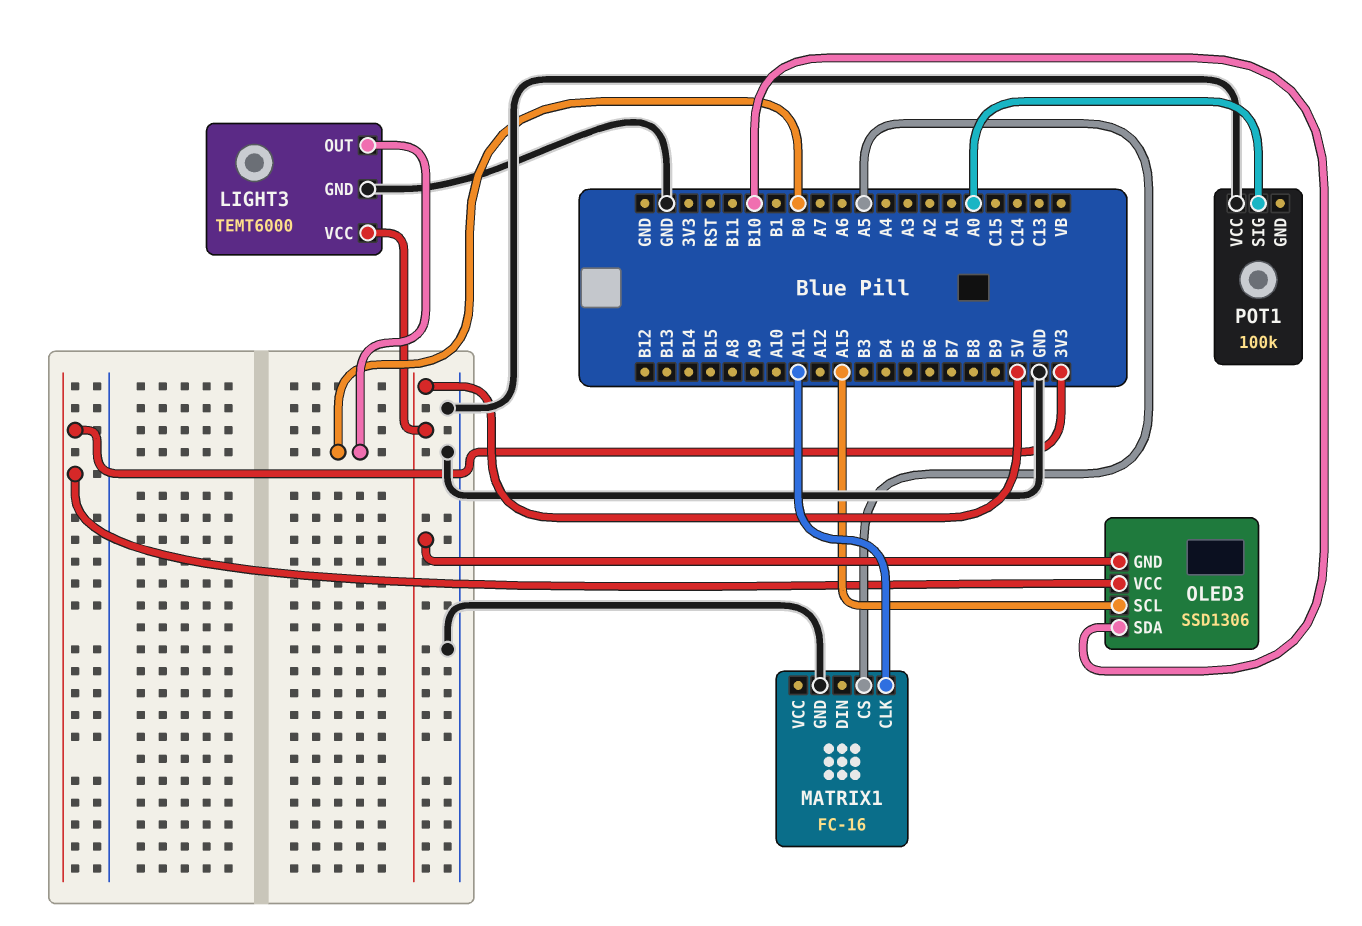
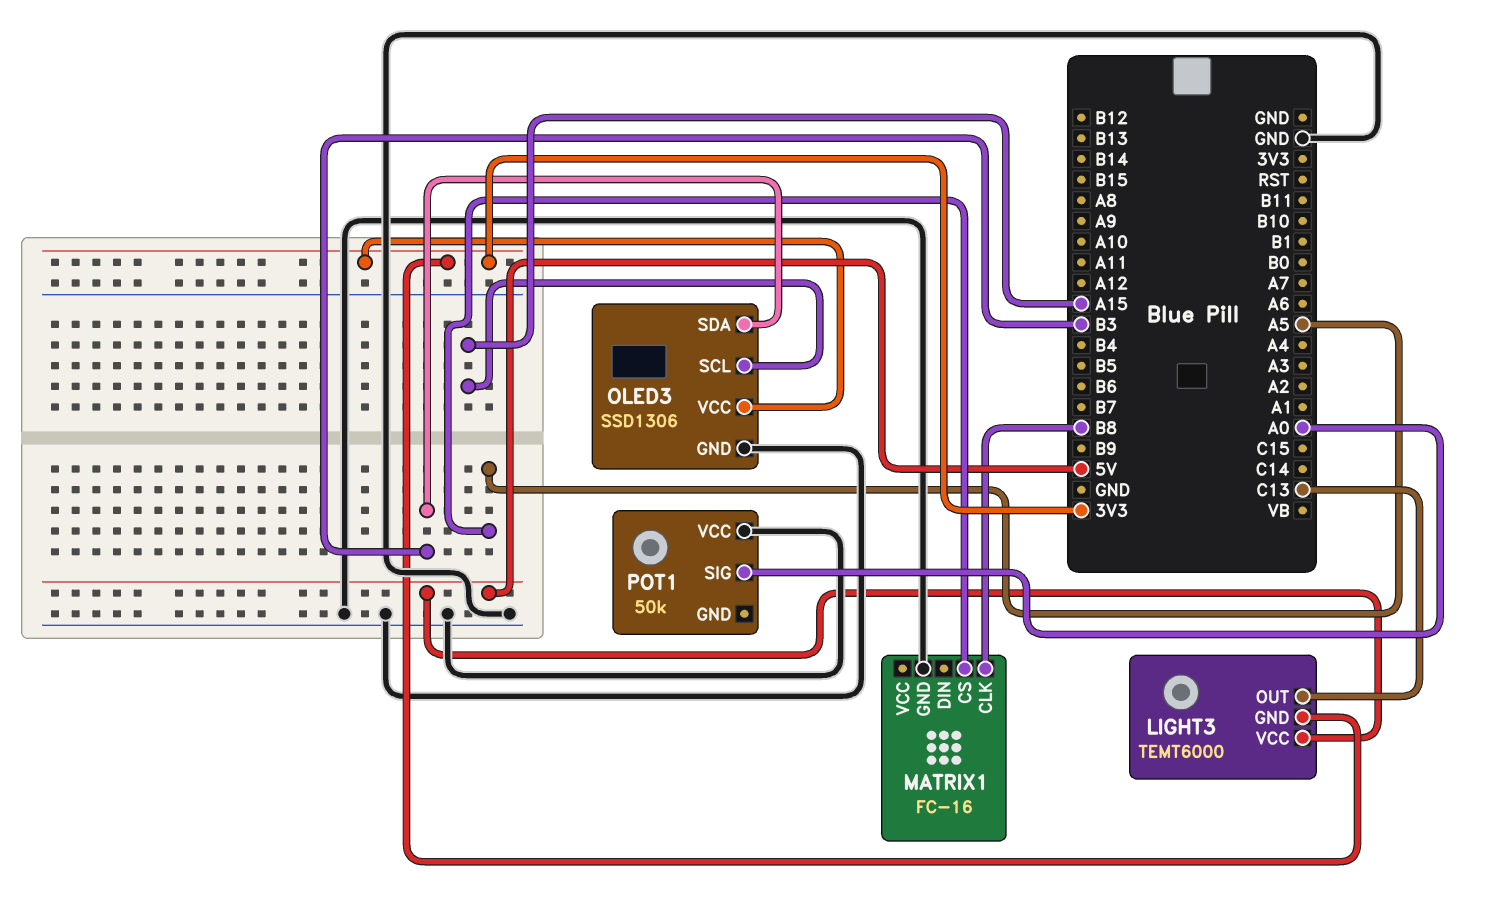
LIGHT3 pin GND: GND -> 3V3
LIGHT3 pin OUT: B0 -> C13
MATRIX1 pin CLK: A11 -> B8
OLED3 pin GND: 5V -> GND
OLED3 pin SDA: B10 -> B3
POT1: 100k -> 50k

